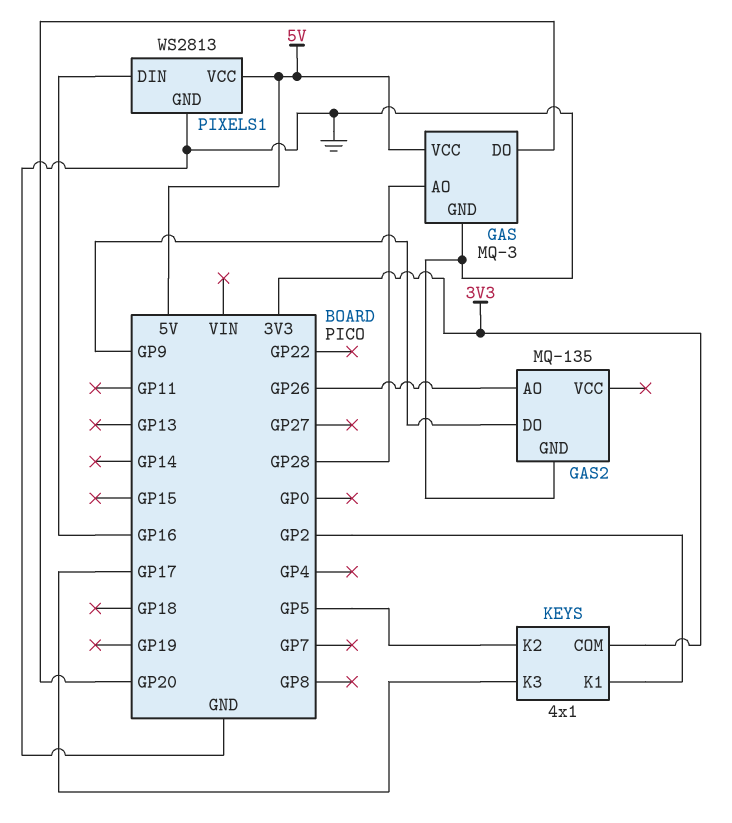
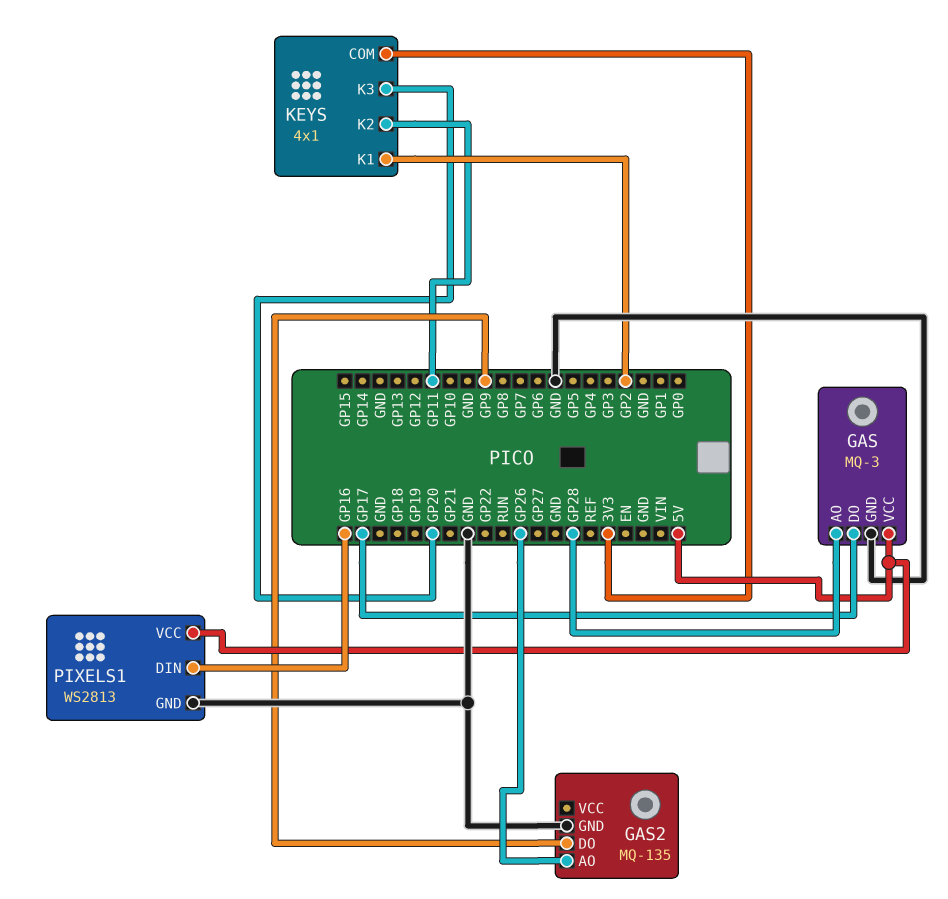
GAS pin DO: GP20 -> GP17
KEYS pin K2: GP5 -> GP11
KEYS pin K3: GP17 -> GP20

